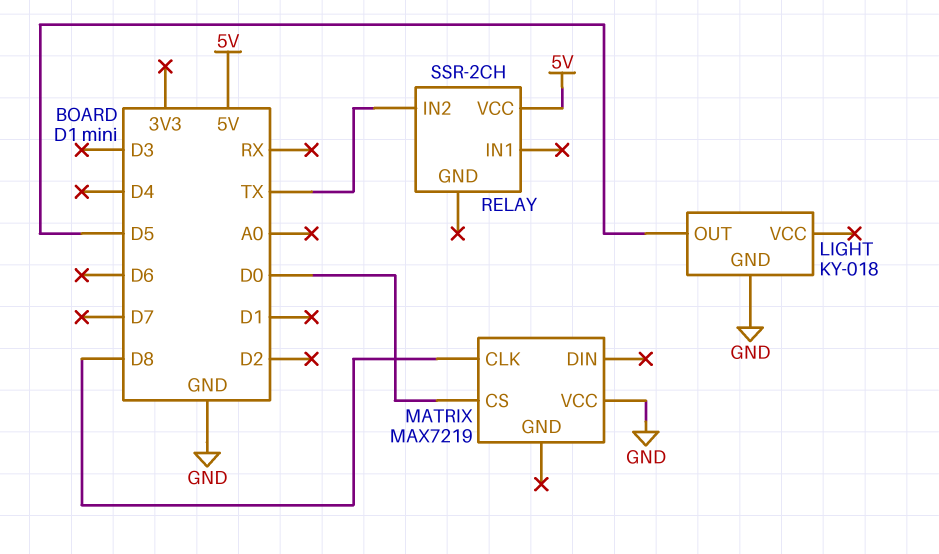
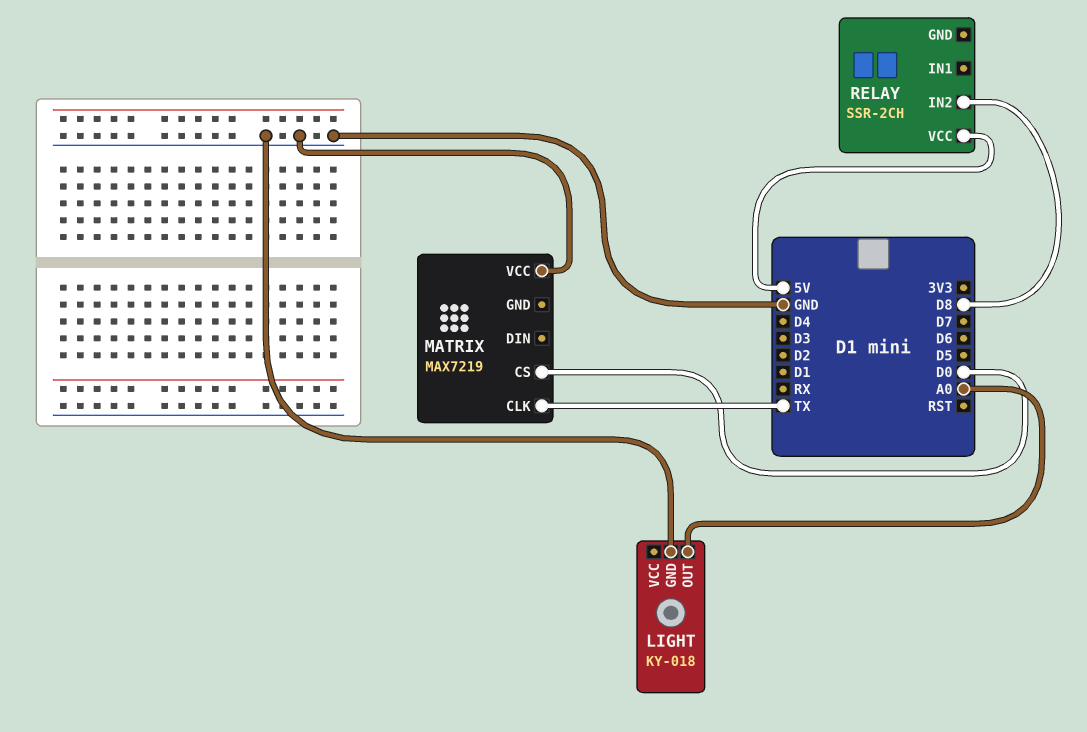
LIGHT pin OUT: D5 -> A0
MATRIX pin CLK: D8 -> TX
RELAY pin IN2: TX -> D8

